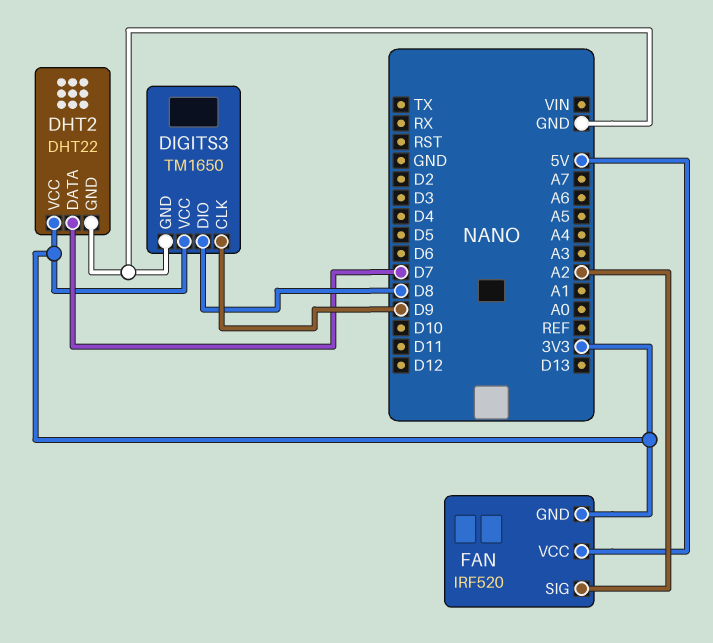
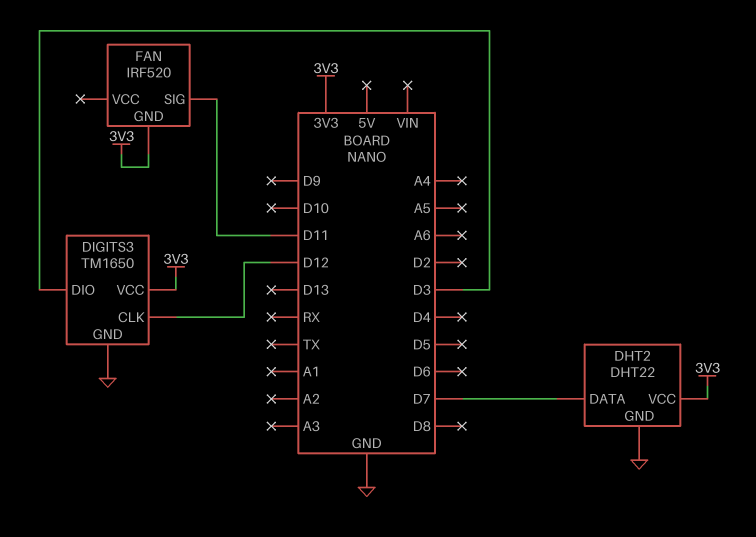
DIGITS3 pin CLK: D9 -> D12
DIGITS3 pin DIO: D8 -> D3
FAN pin SIG: A2 -> D11
FAN pin VCC: 5V -> none

